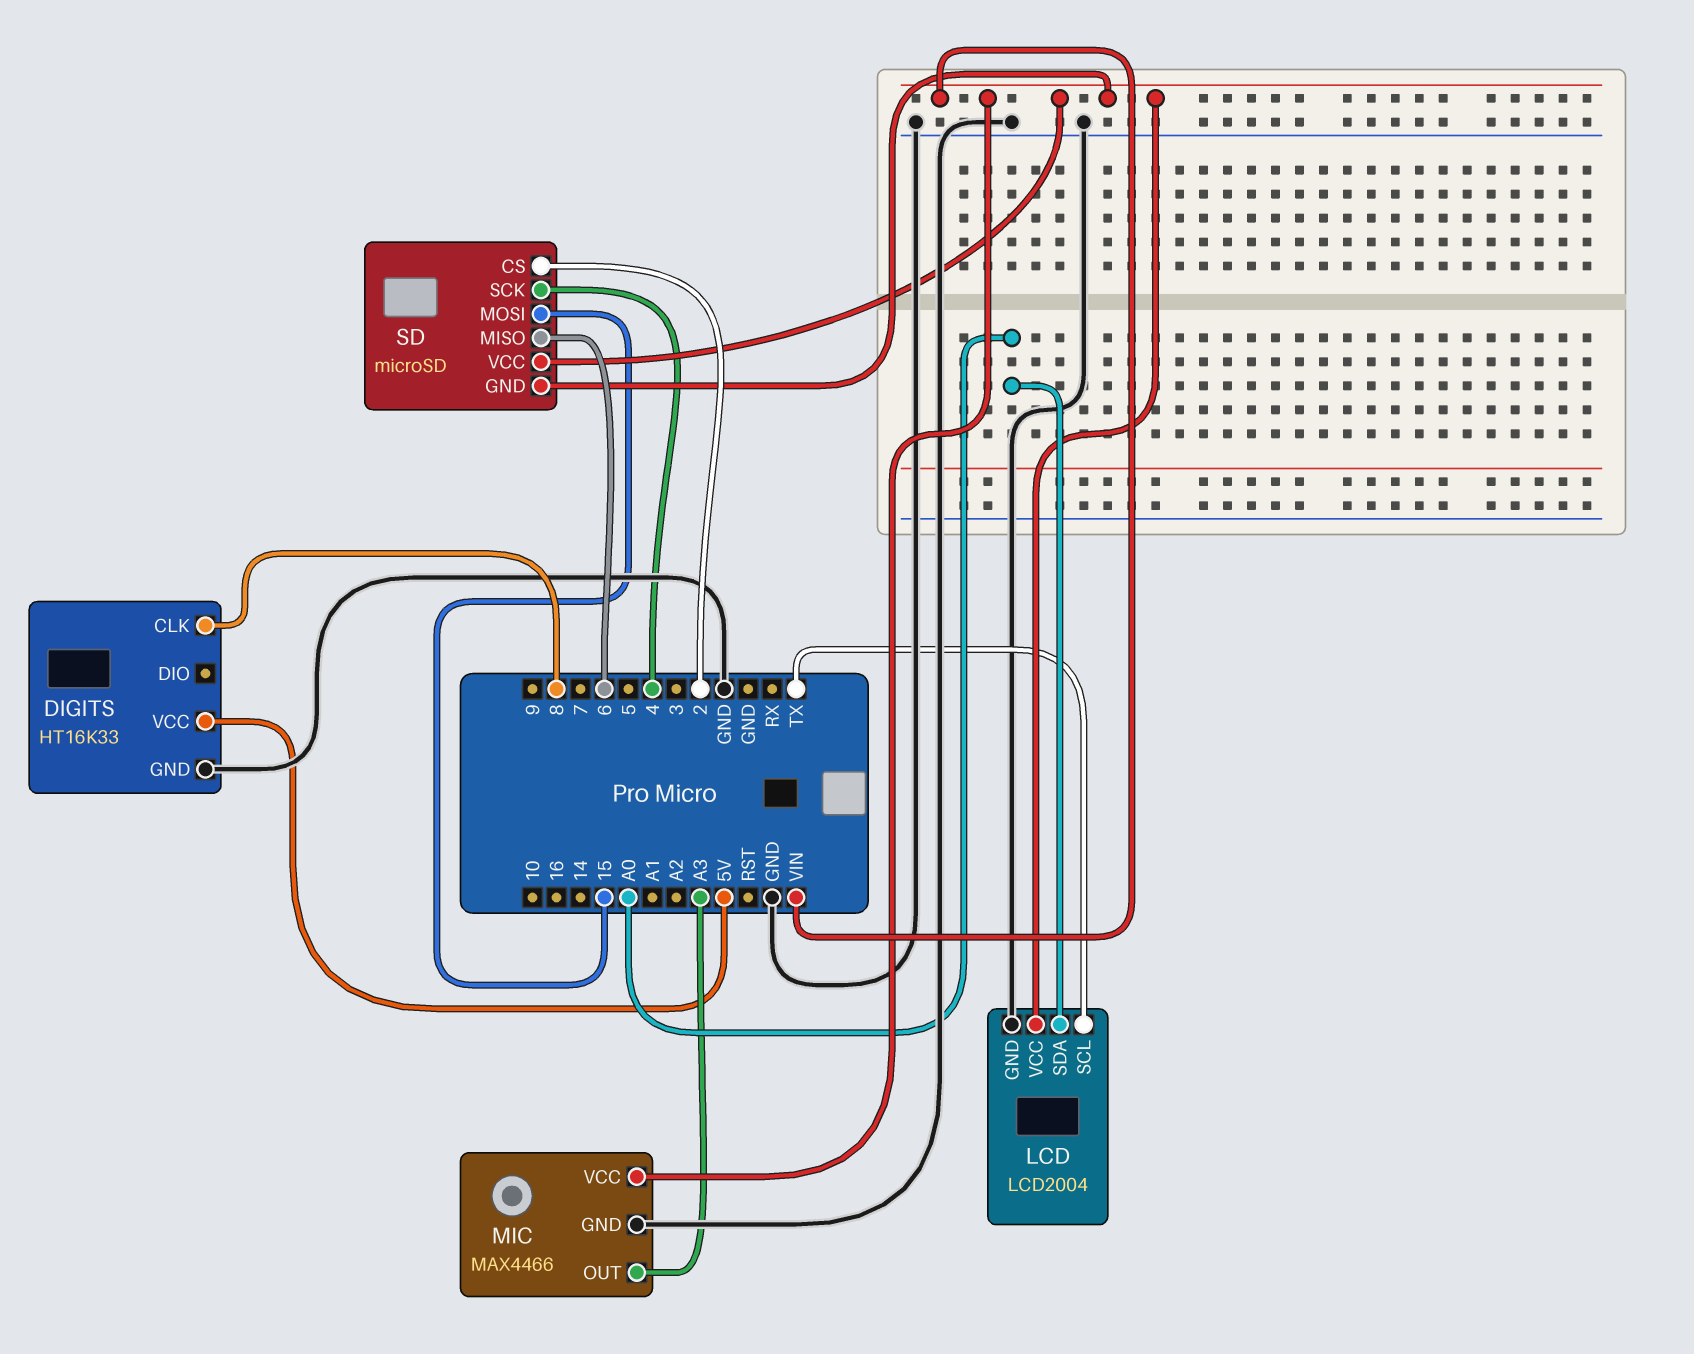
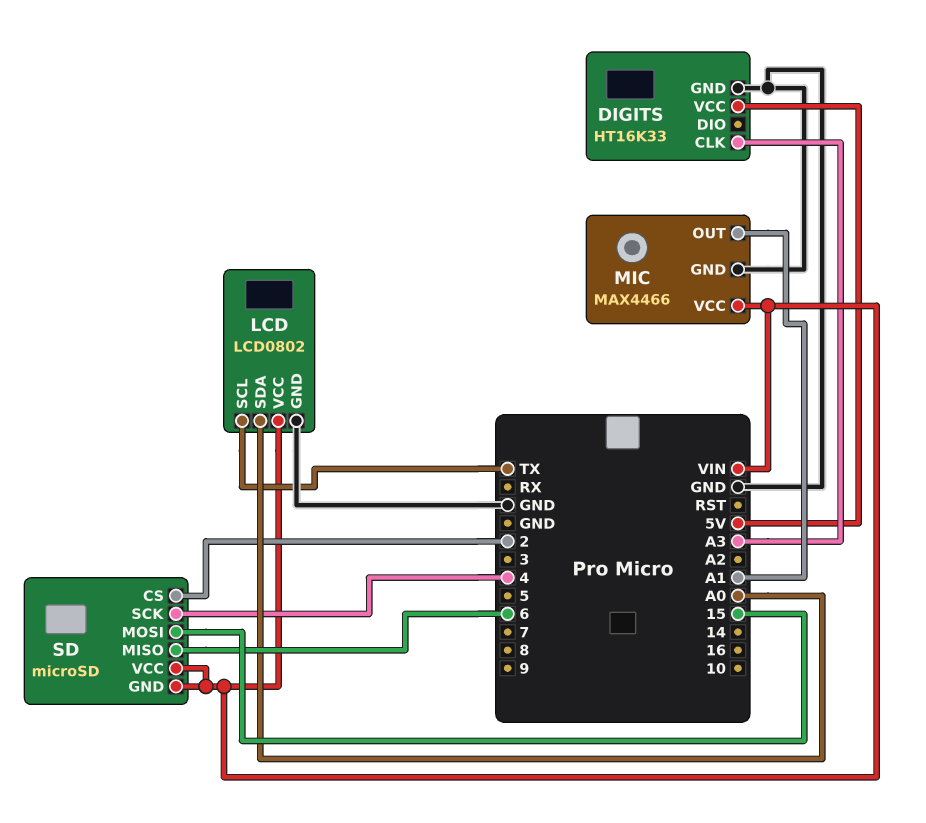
DIGITS pin CLK: 8 -> A3
LCD: LCD2004 -> LCD0802
MIC pin OUT: A3 -> A1

